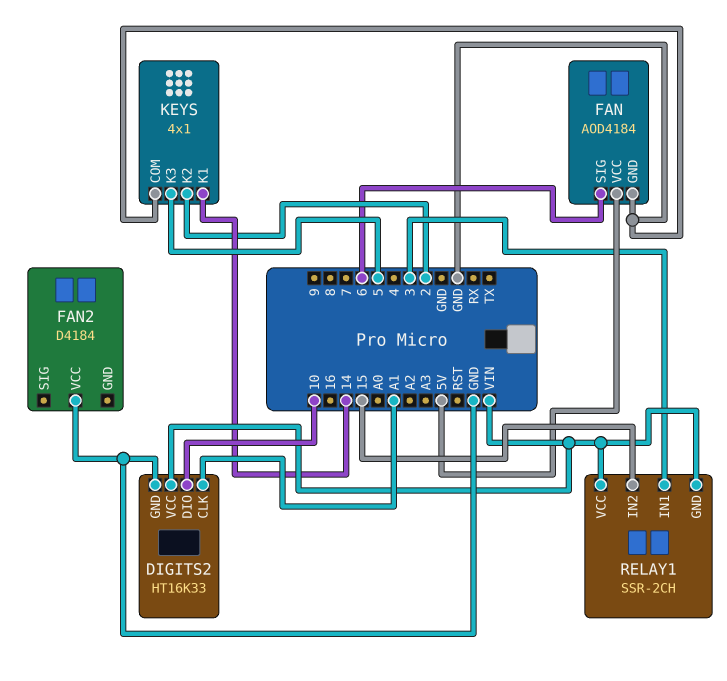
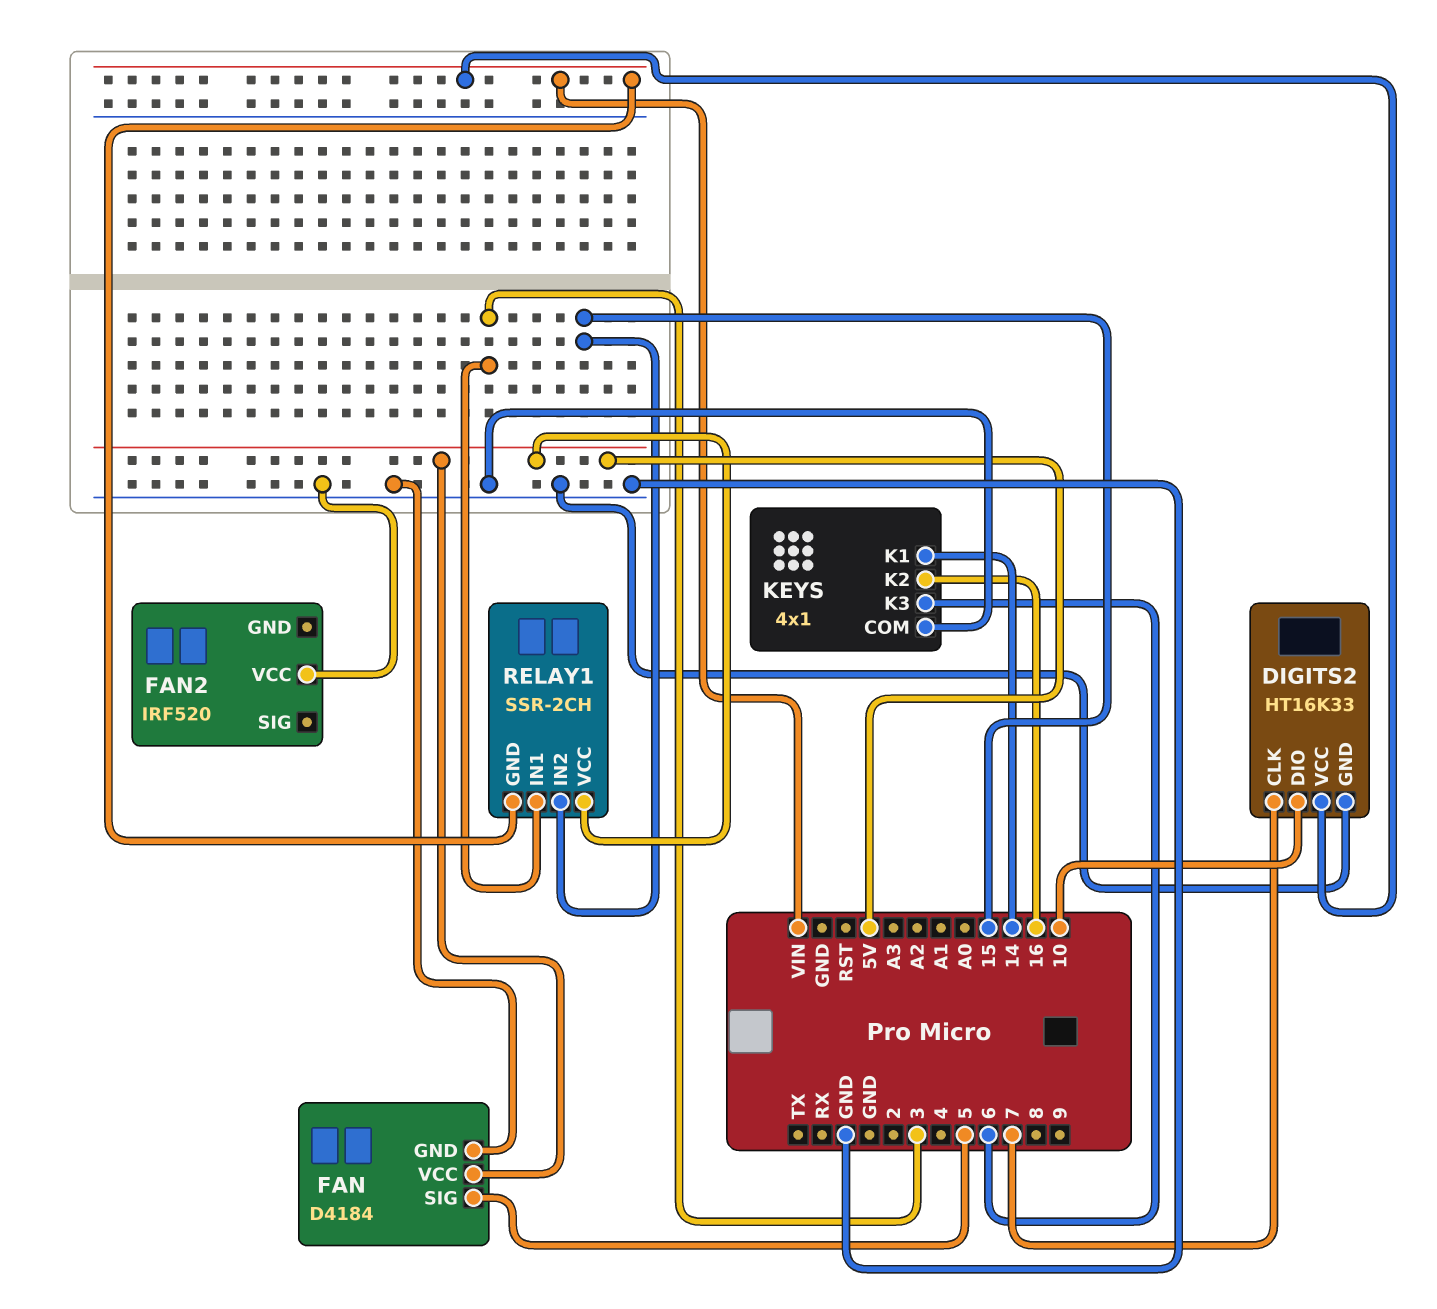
DIGITS2 pin CLK: A1 -> 7
FAN: AOD4184 -> D4184
FAN pin SIG: 6 -> 5
FAN2: D4184 -> IRF520
KEYS pin K2: 2 -> 16
KEYS pin K3: 5 -> 6
RELAY1 pin VCC: VIN -> 5V

